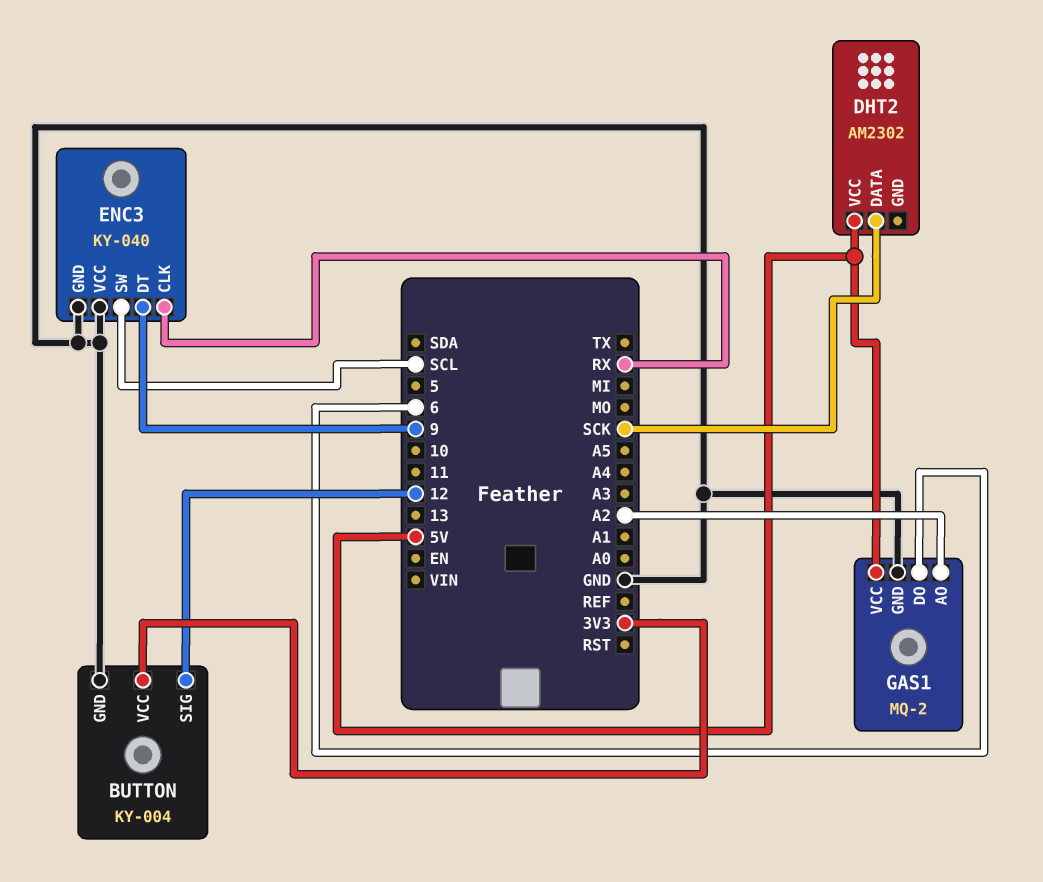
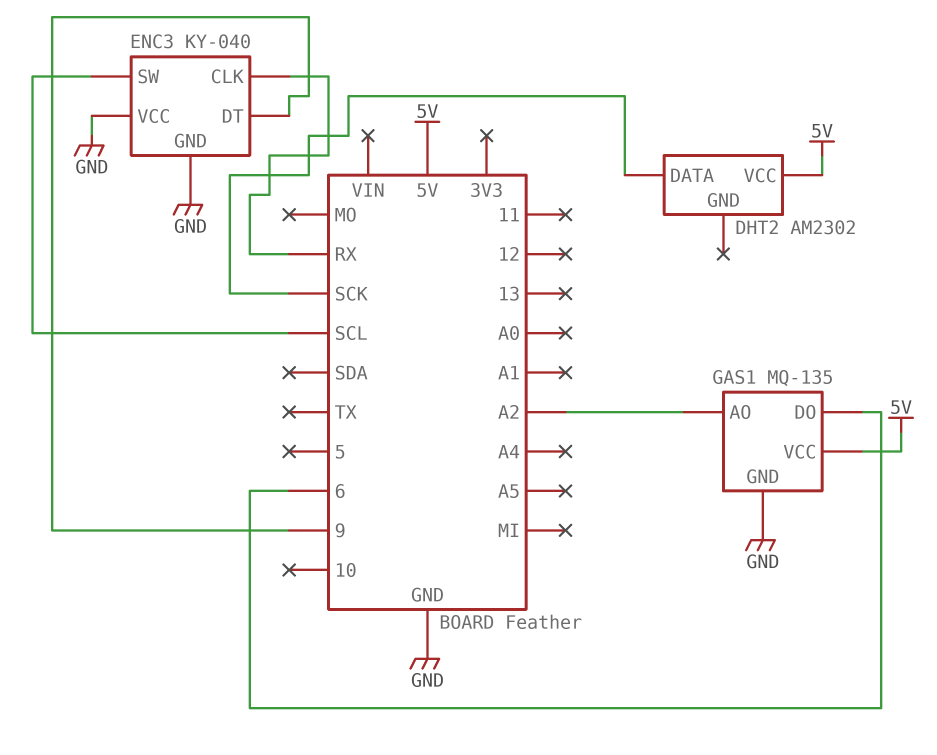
BUTTON: KY-004 -> none
BUTTON pin GND: GND -> none
BUTTON pin SIG: 12 -> none
BUTTON pin VCC: 3V3 -> none
GAS1: MQ-2 -> MQ-135

